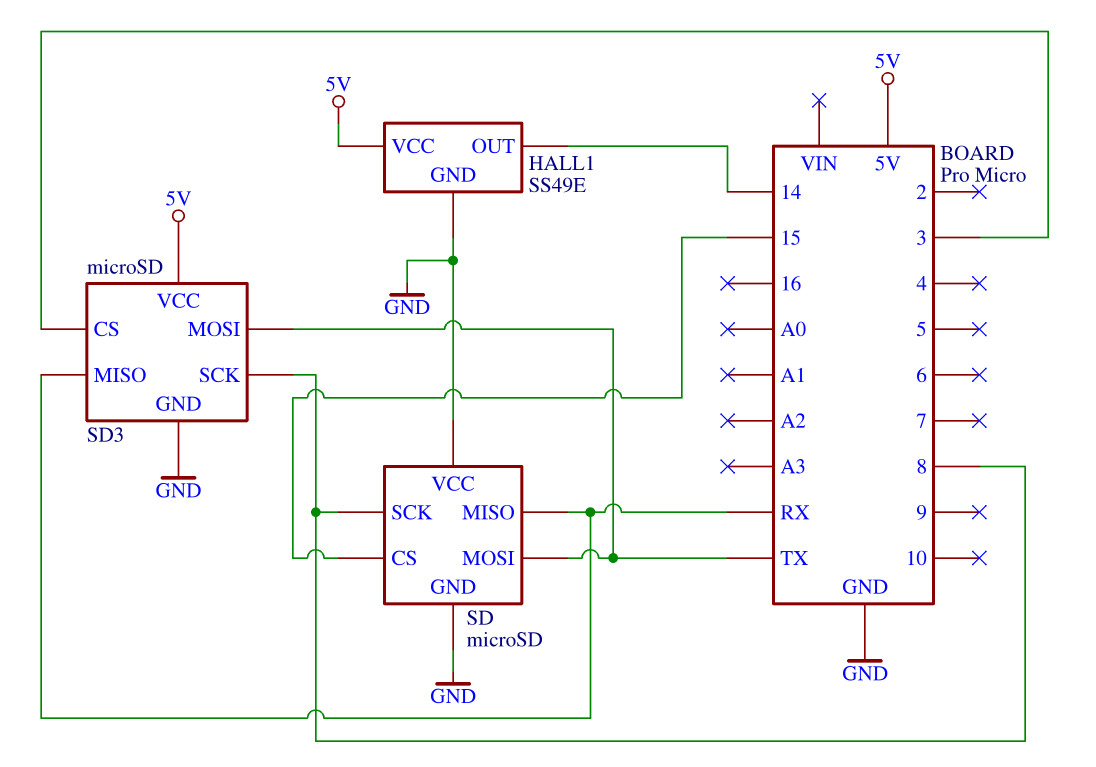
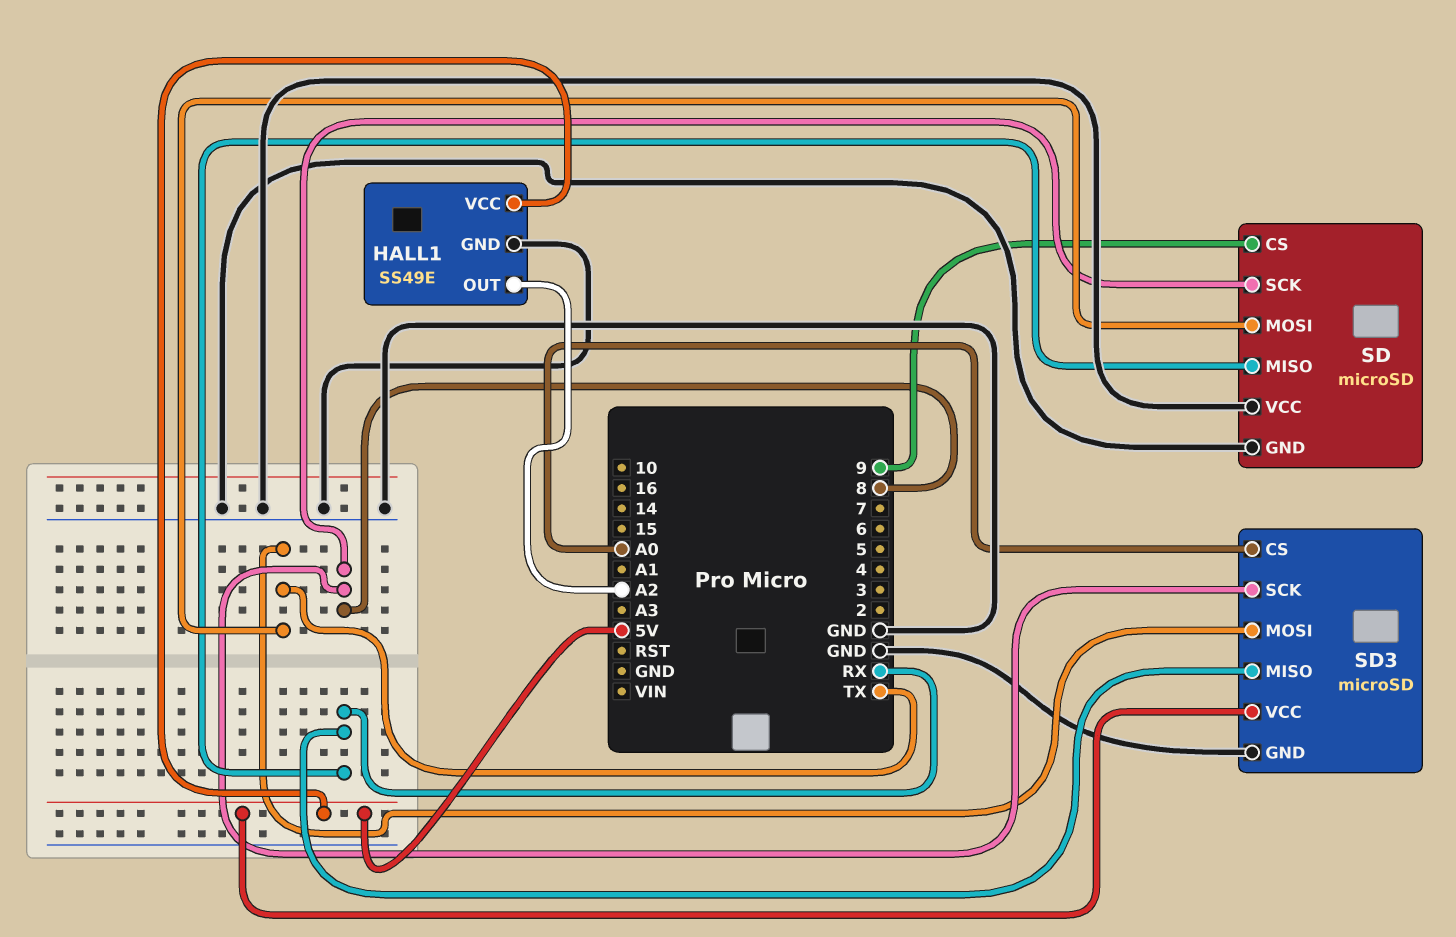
HALL1 pin OUT: 14 -> A2
SD pin CS: 15 -> 9
SD3 pin CS: 3 -> A0

